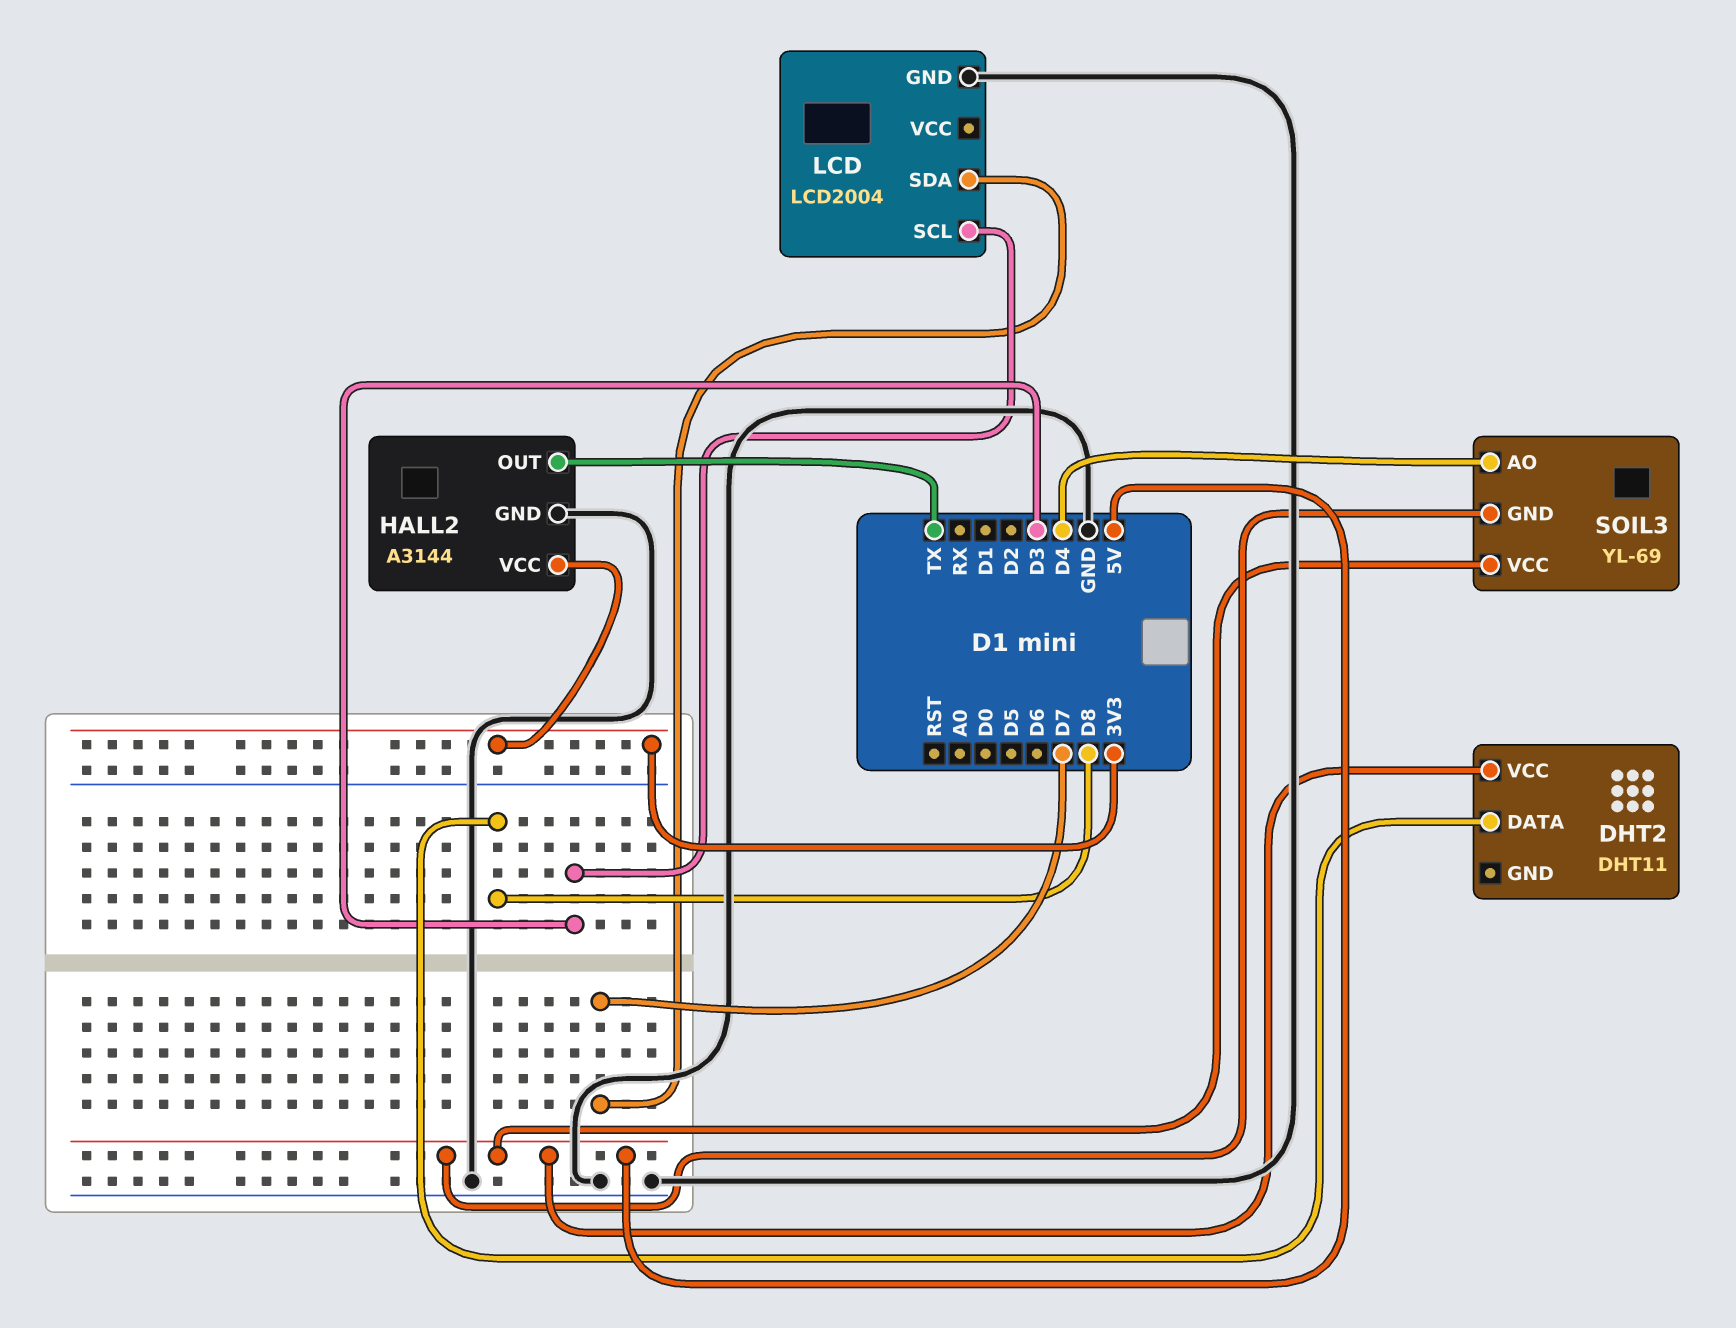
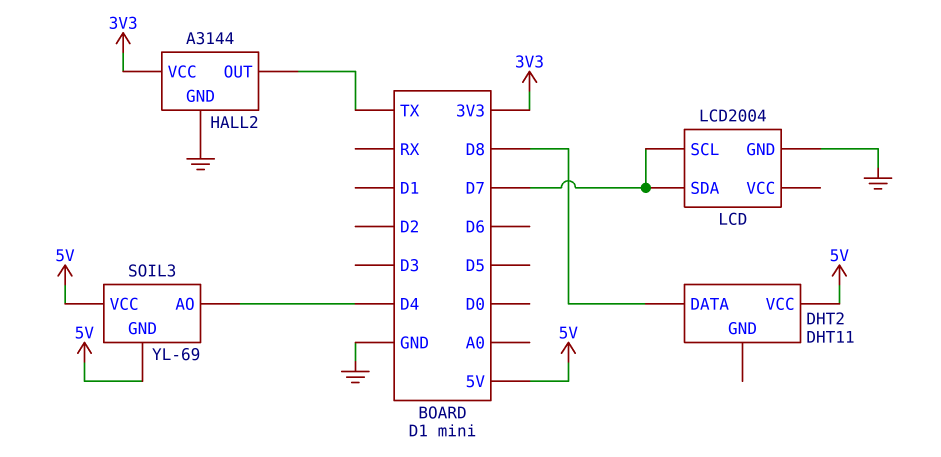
LCD pin SCL: D3 -> D7

